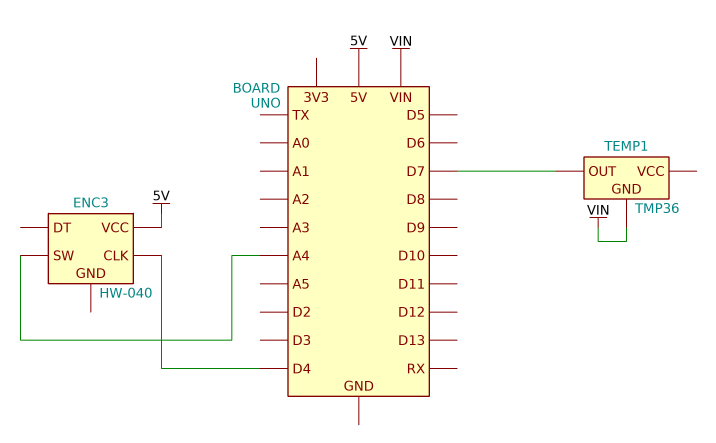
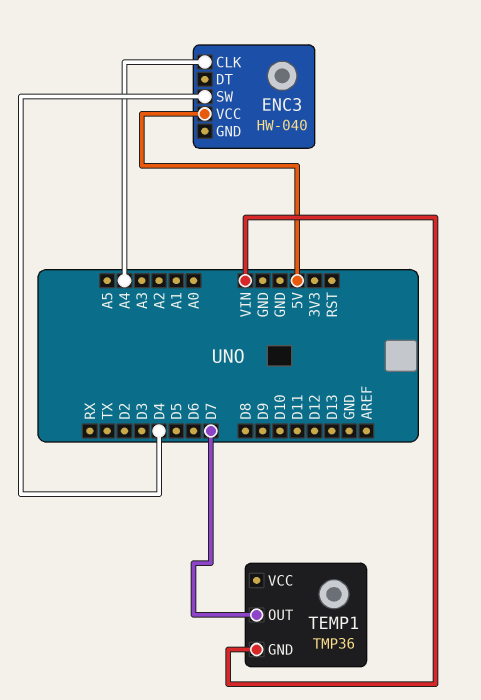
ENC3 pin CLK: D4 -> A4
ENC3 pin SW: A4 -> D4

